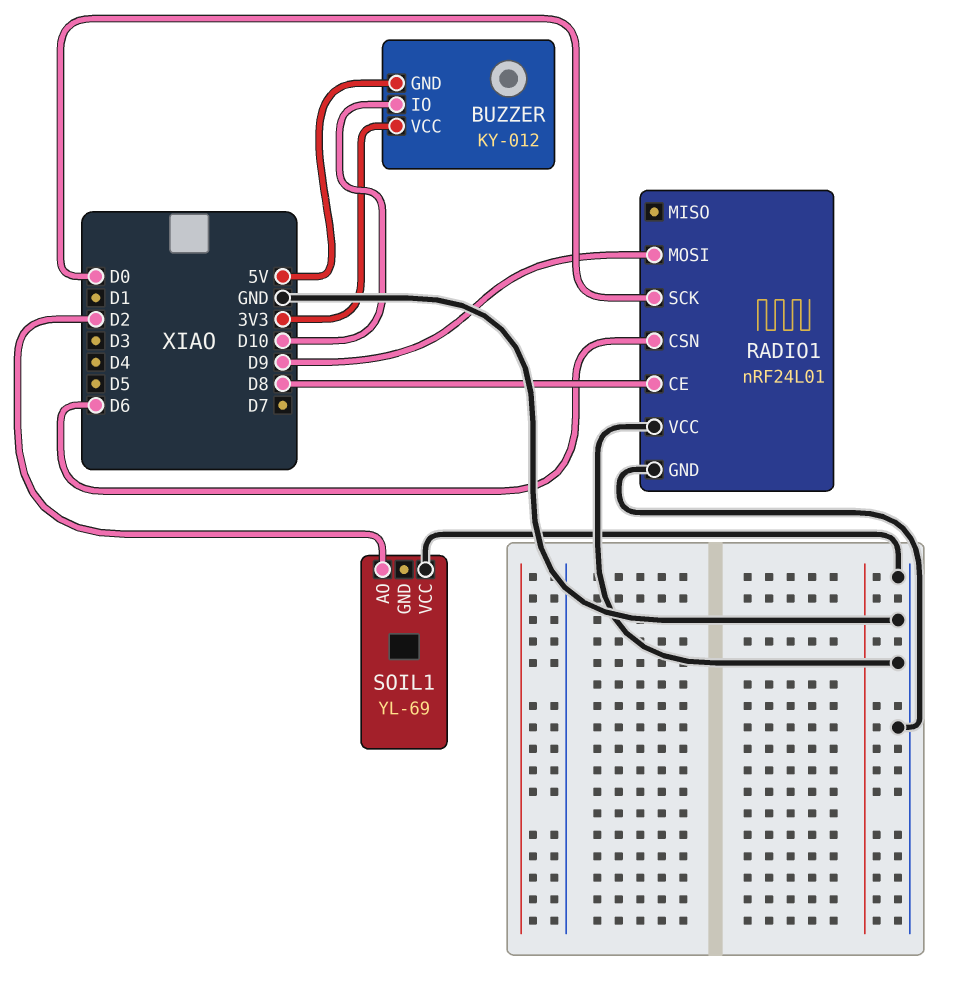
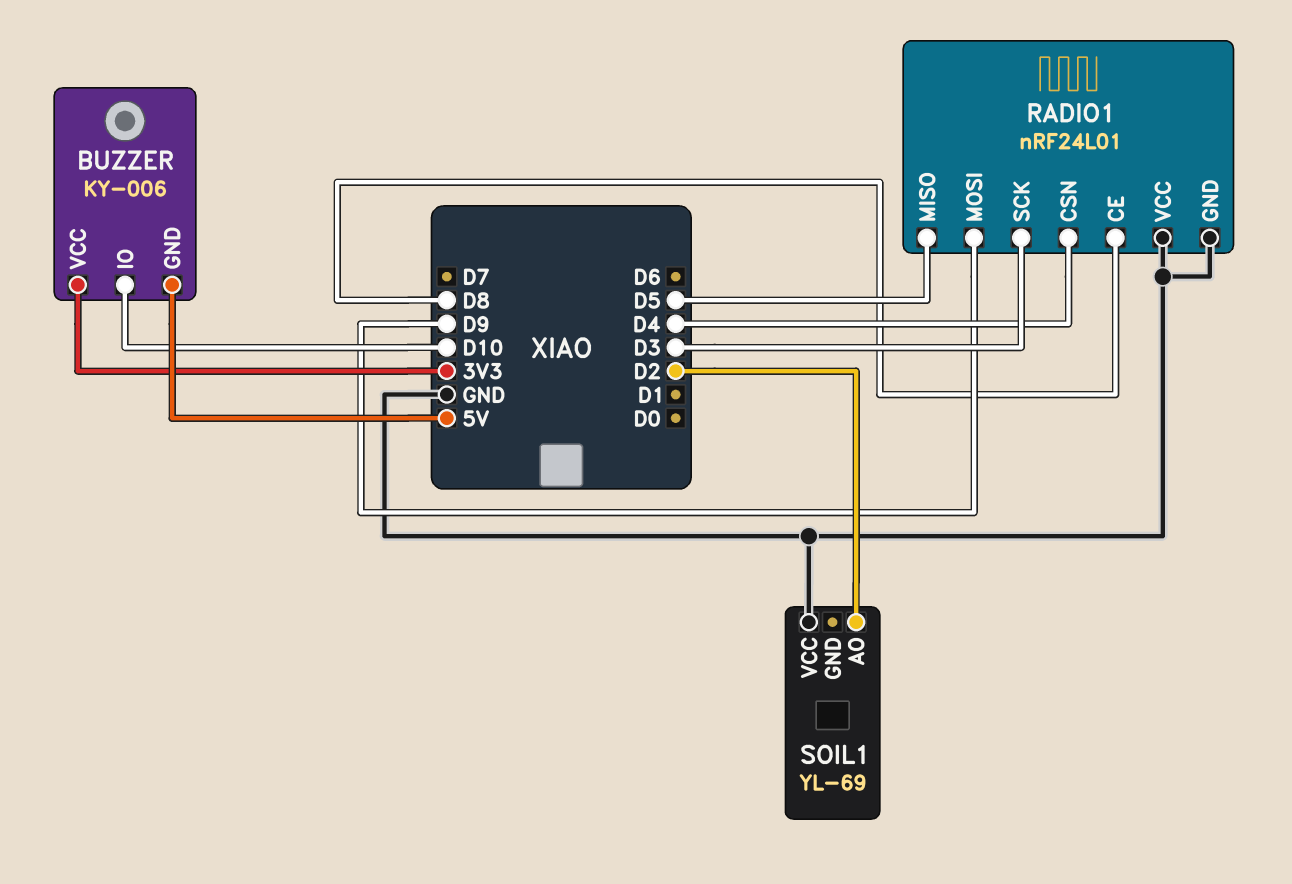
BUZZER: KY-012 -> KY-006
RADIO1 pin CSN: D6 -> D4
RADIO1 pin MISO: none -> D5
RADIO1 pin SCK: D0 -> D3

